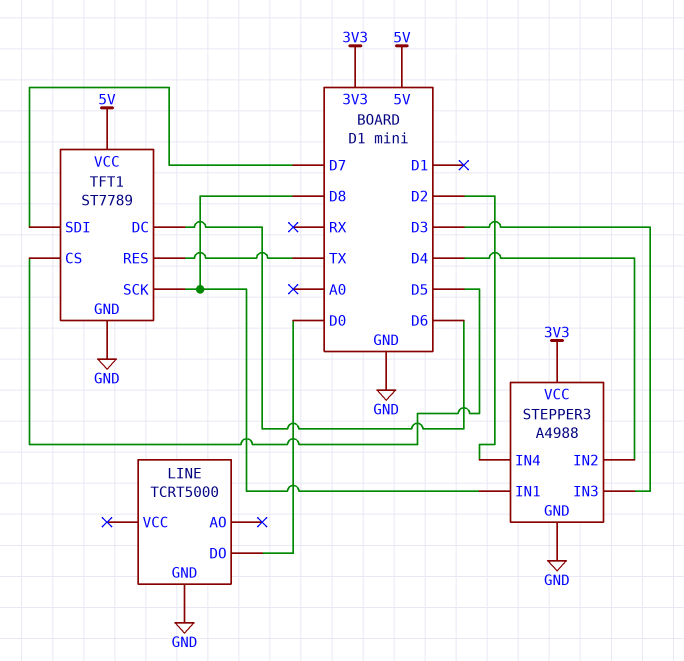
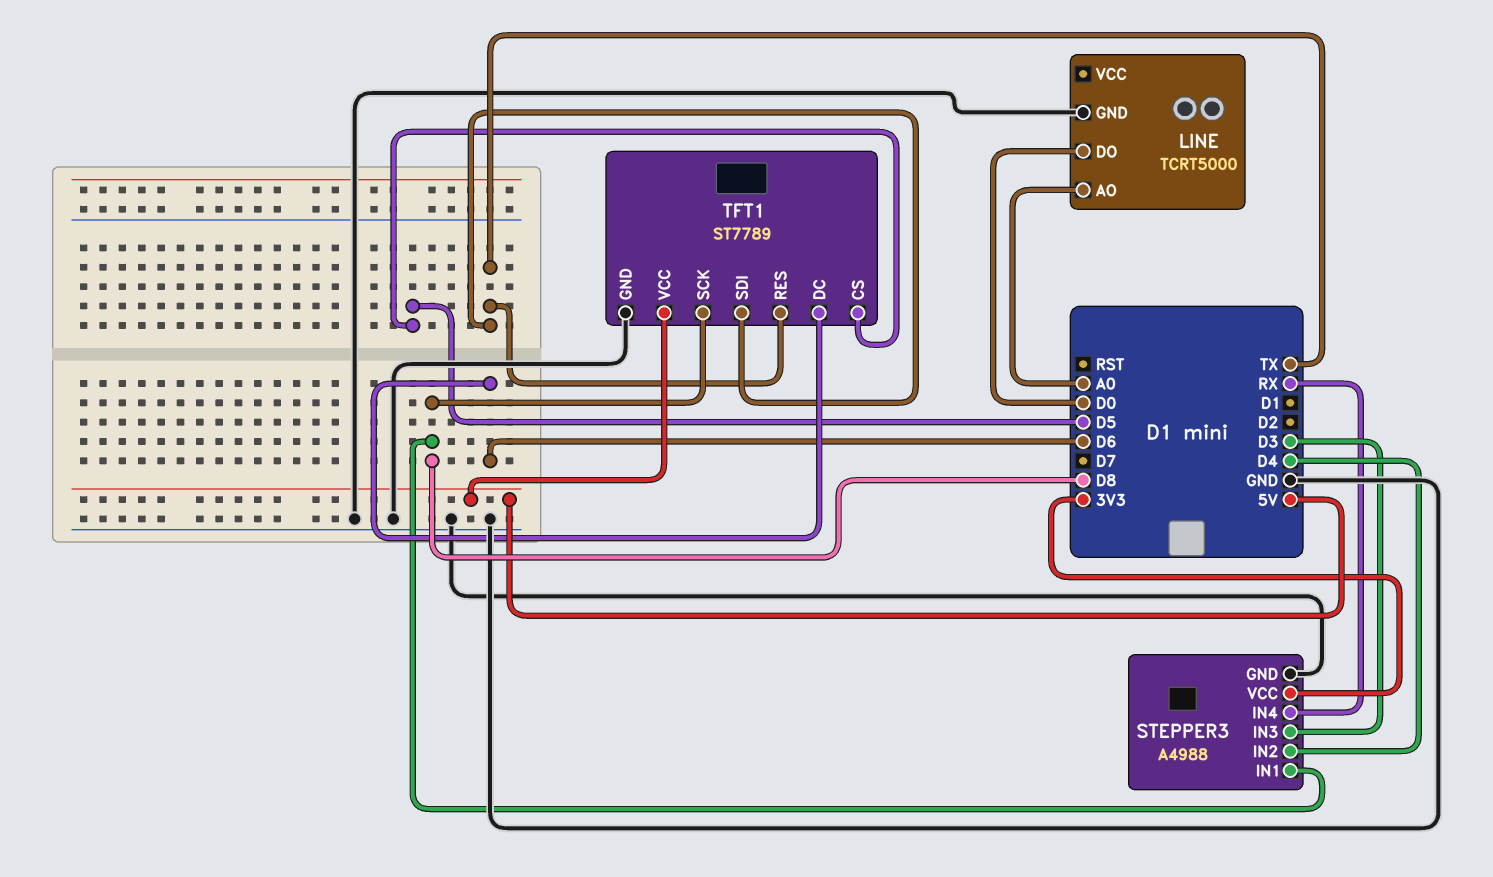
LINE pin AO: none -> A0
STEPPER3 pin IN4: D2 -> RX
TFT1 pin SDI: D7 -> TX

